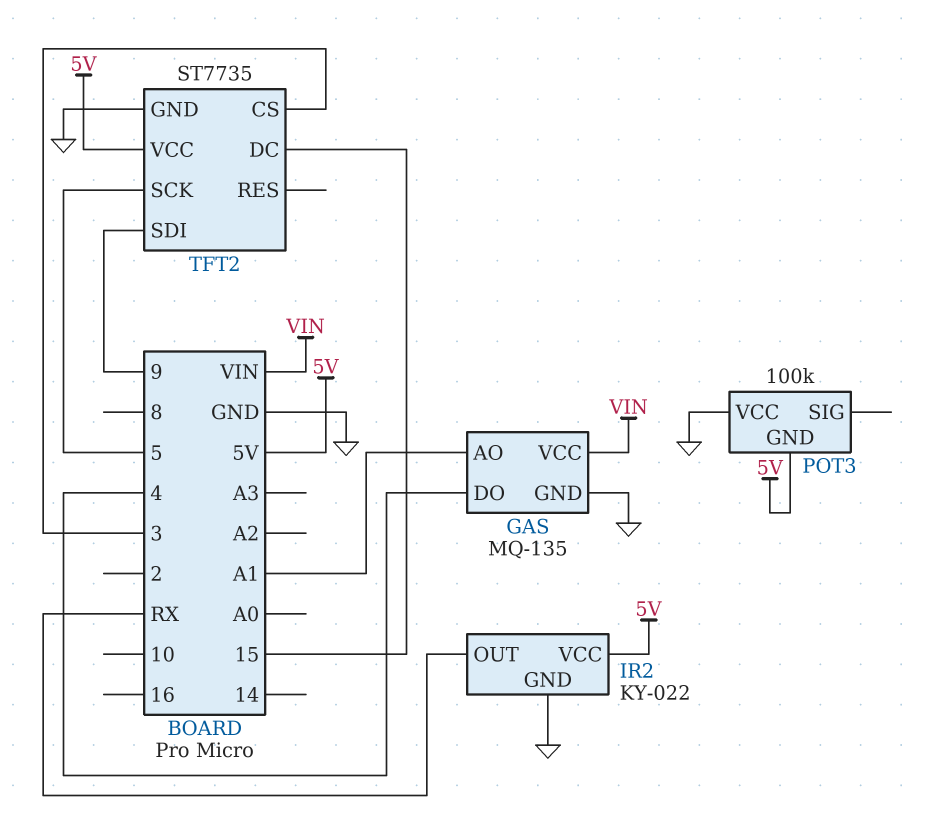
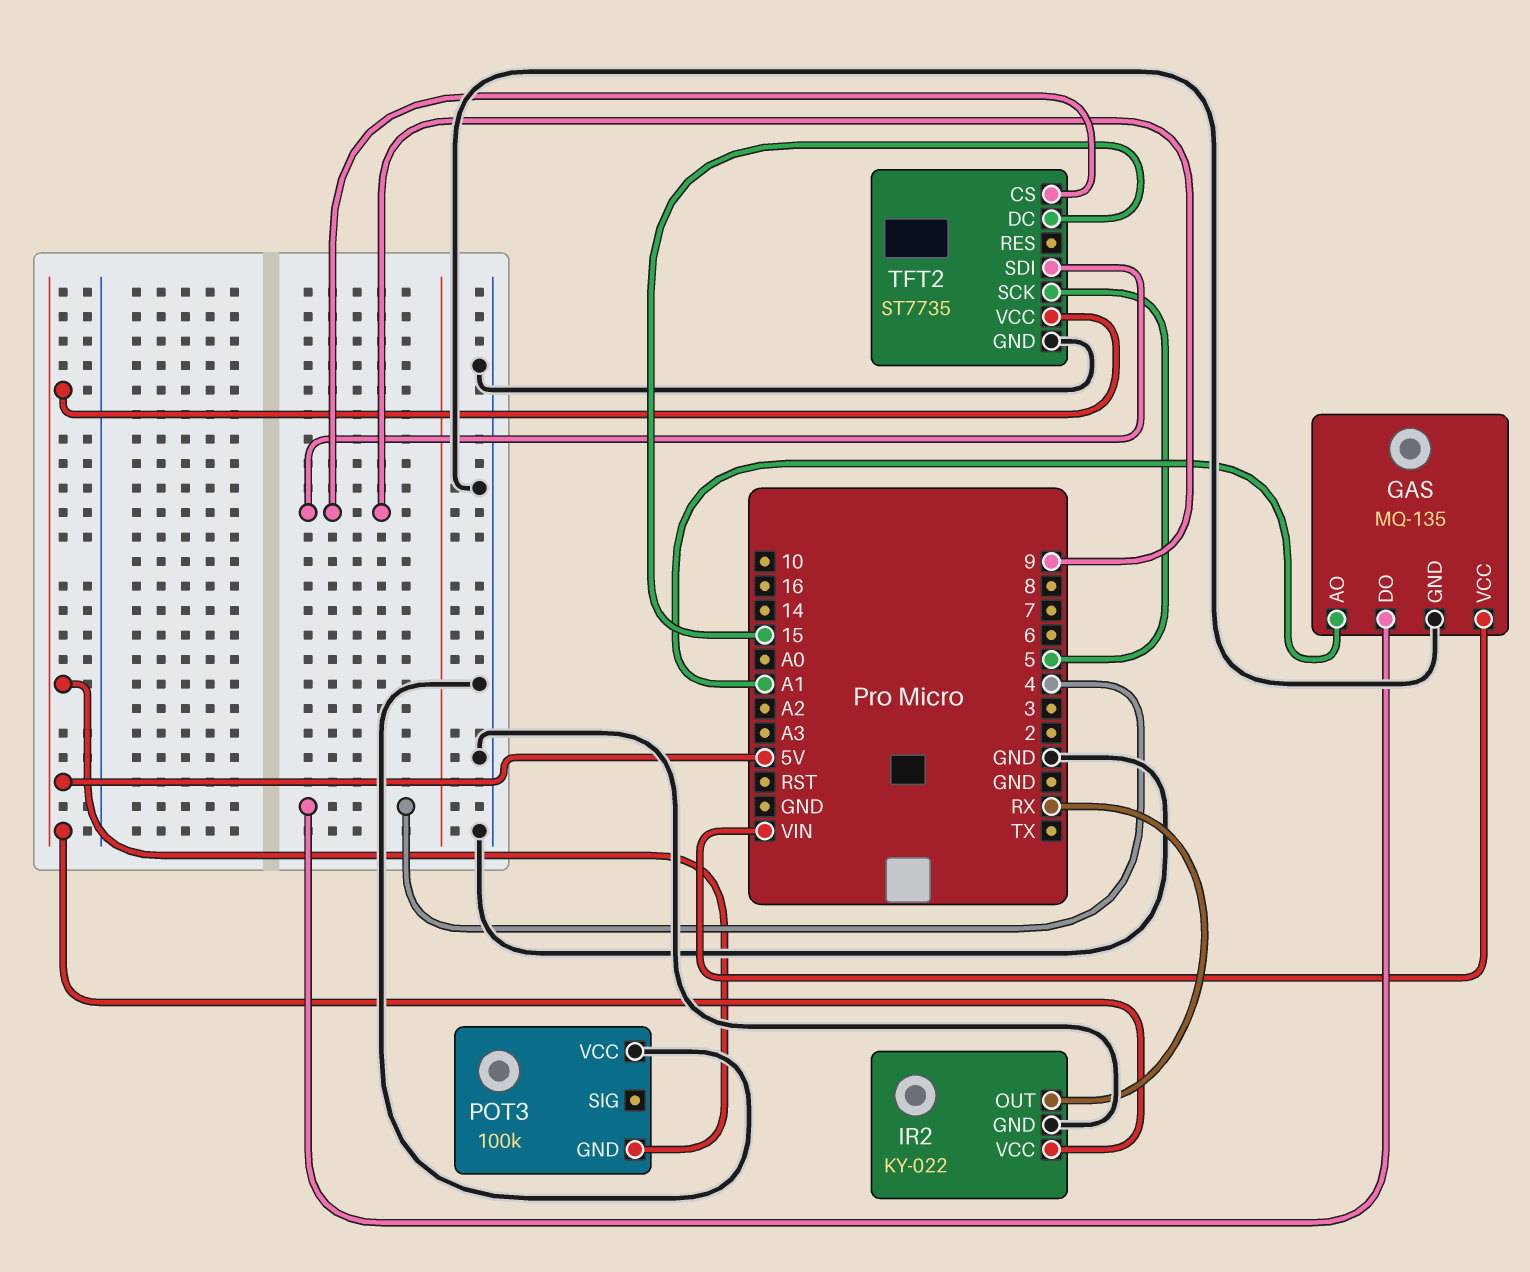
TFT2 pin CS: 3 -> 9

